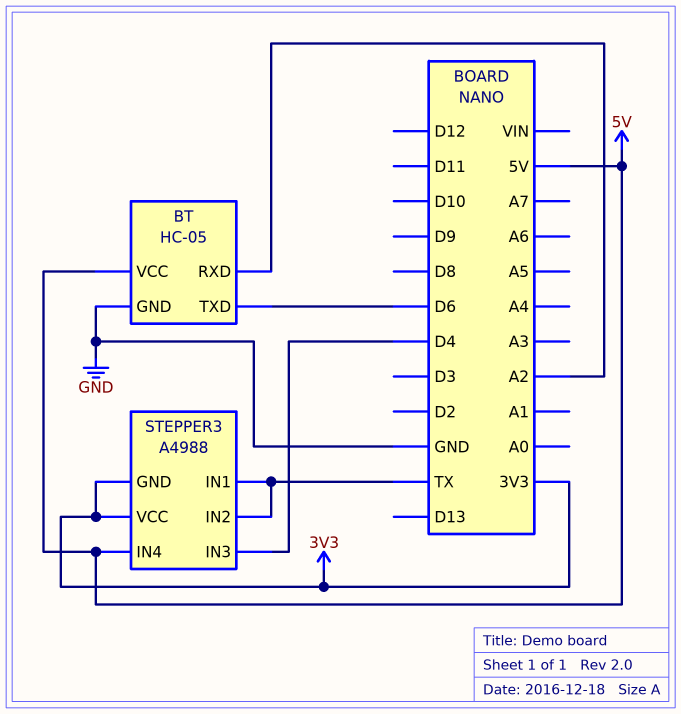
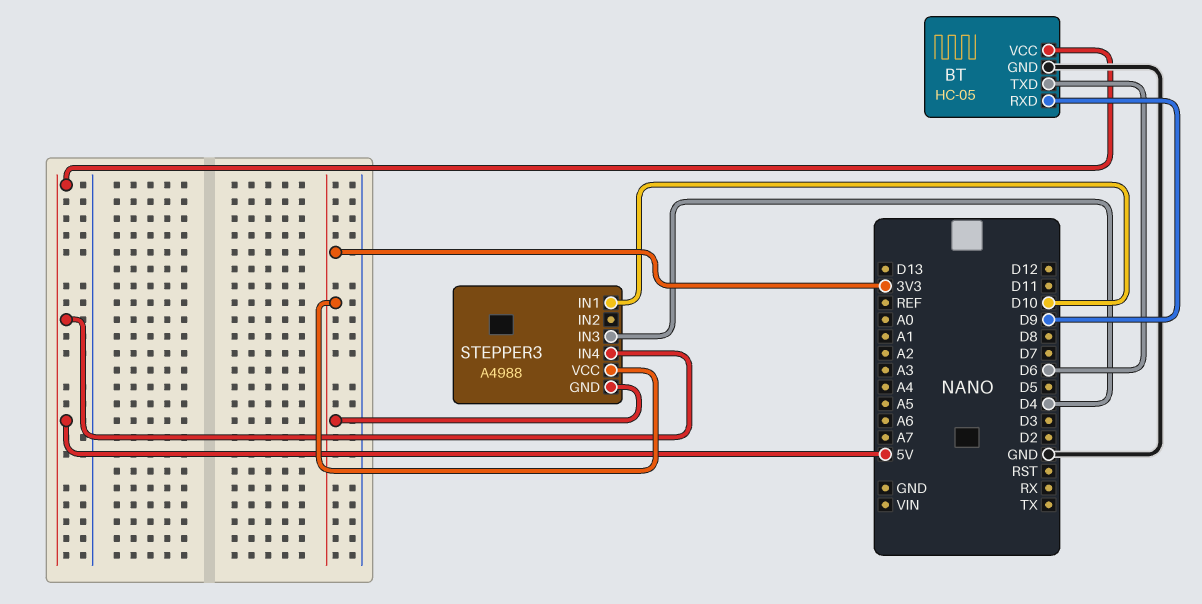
BT pin RXD: A2 -> D9
STEPPER3 pin IN1: TX -> D10
STEPPER3 pin IN2: TX -> none

